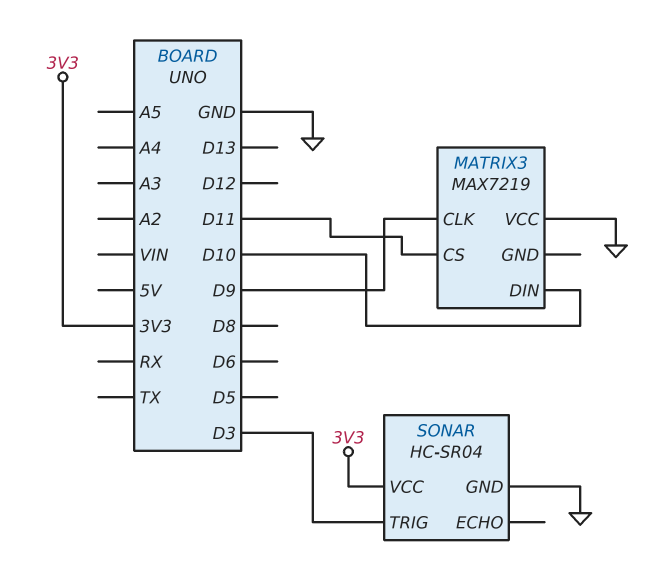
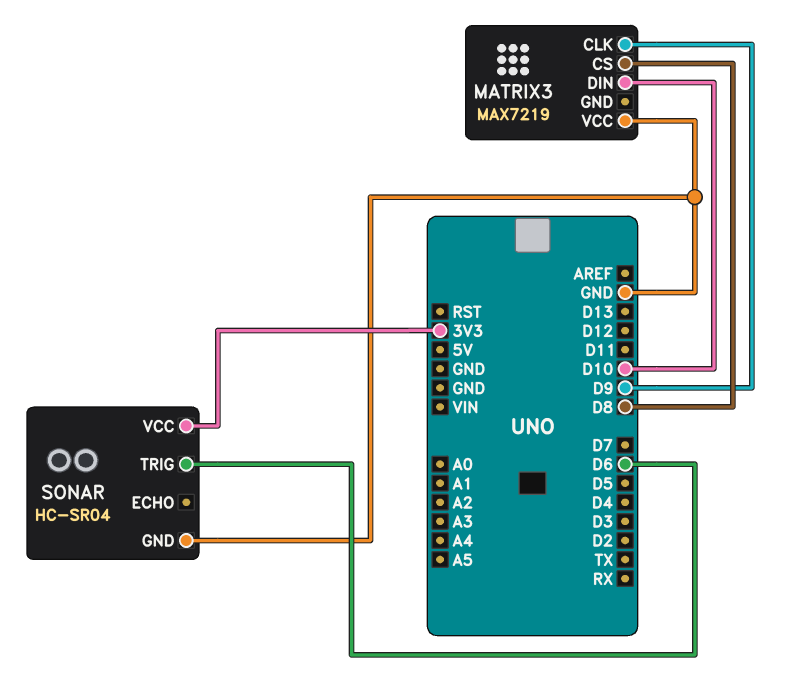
MATRIX3 pin CS: D11 -> D8
SONAR pin TRIG: D3 -> D6

